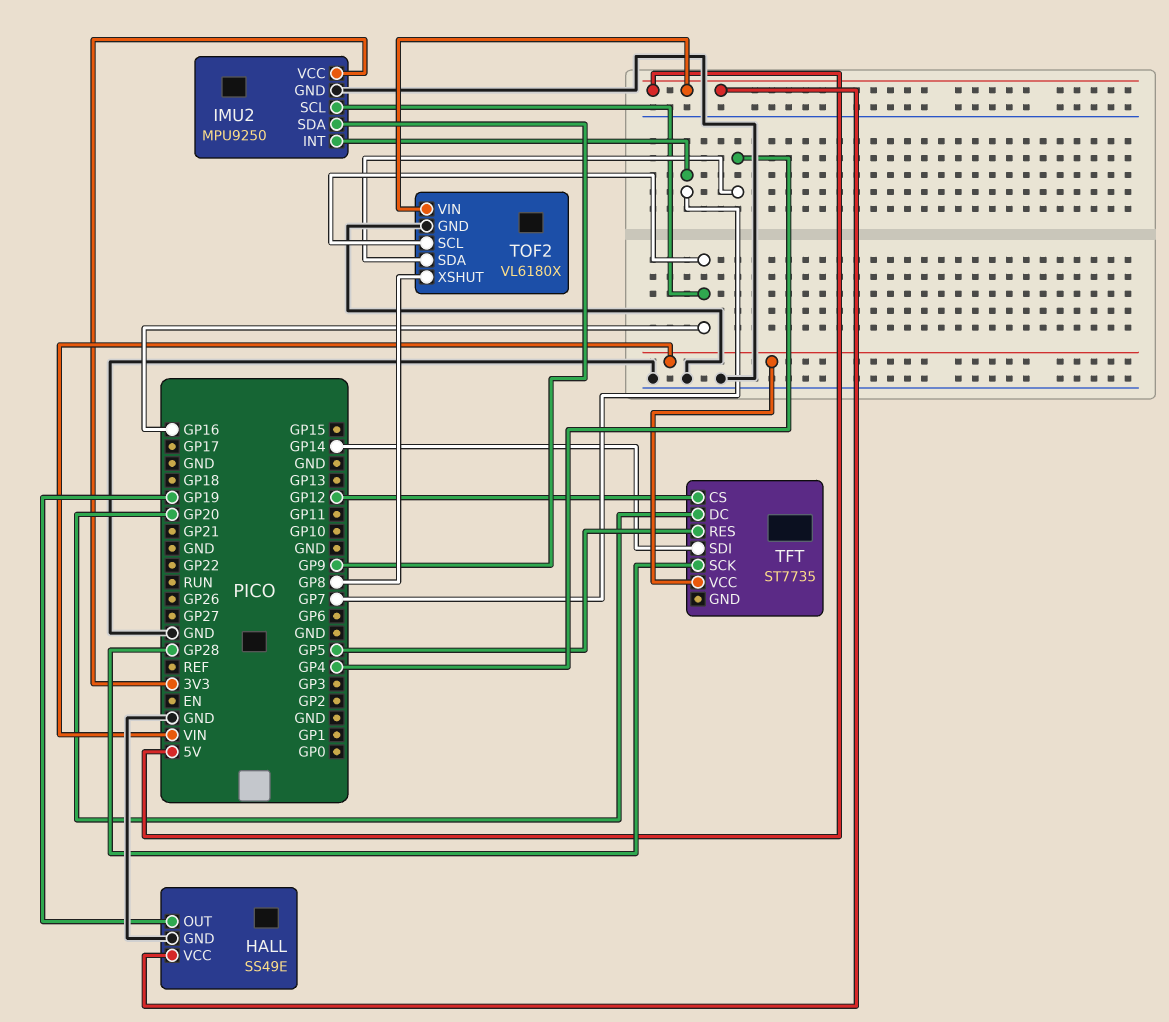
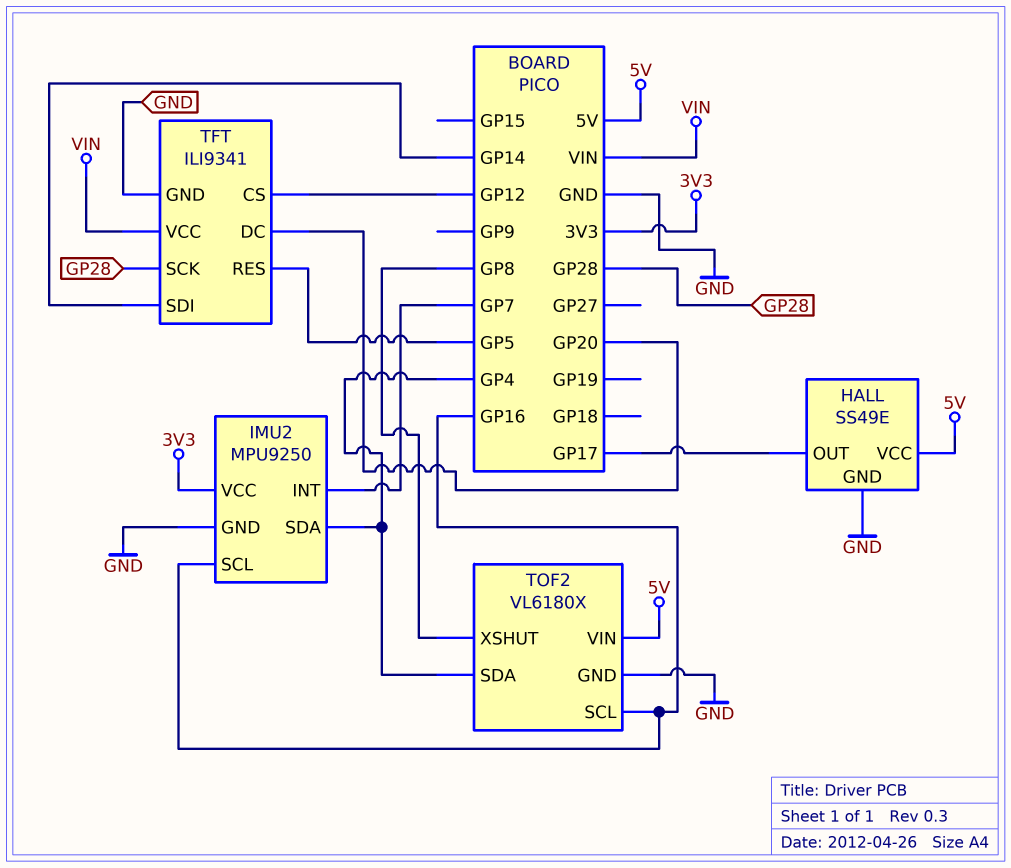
HALL pin OUT: GP19 -> GP17
IMU2 pin SDA: GP9 -> GP4
TFT: ST7735 -> ILI9341
TFT pin GND: none -> GND

